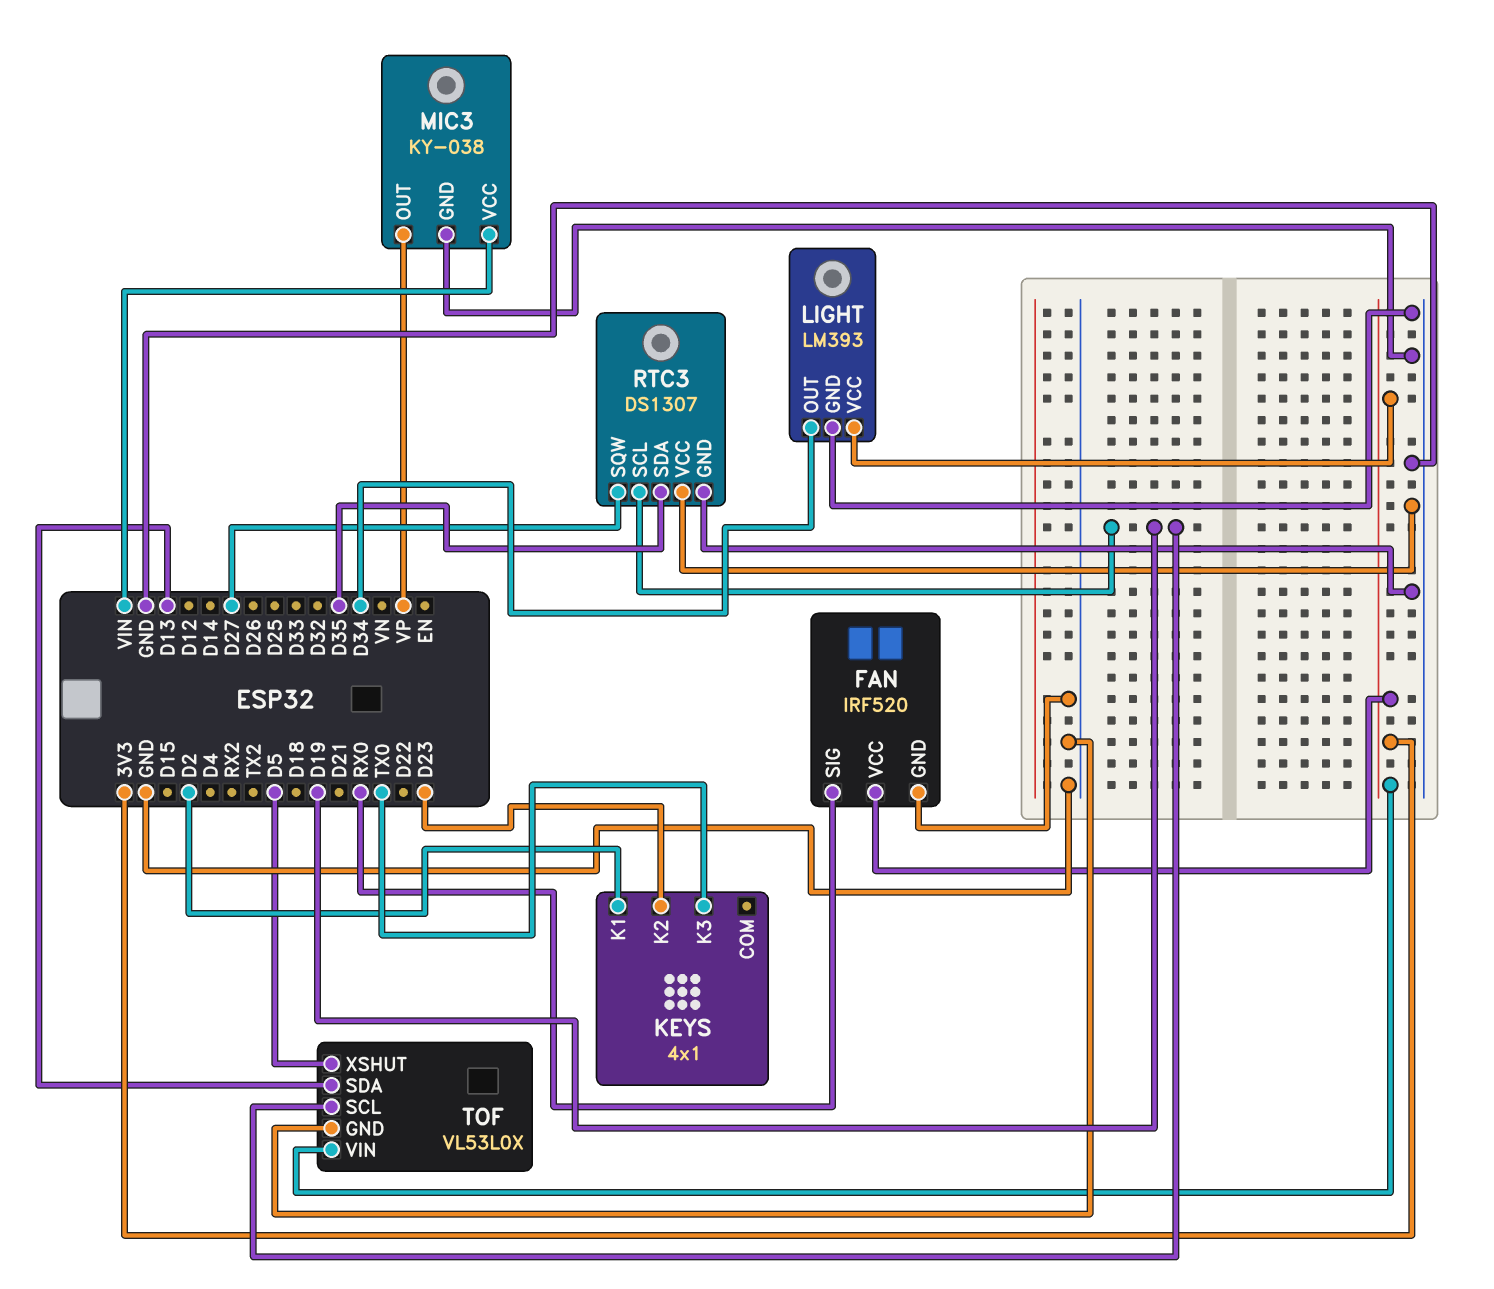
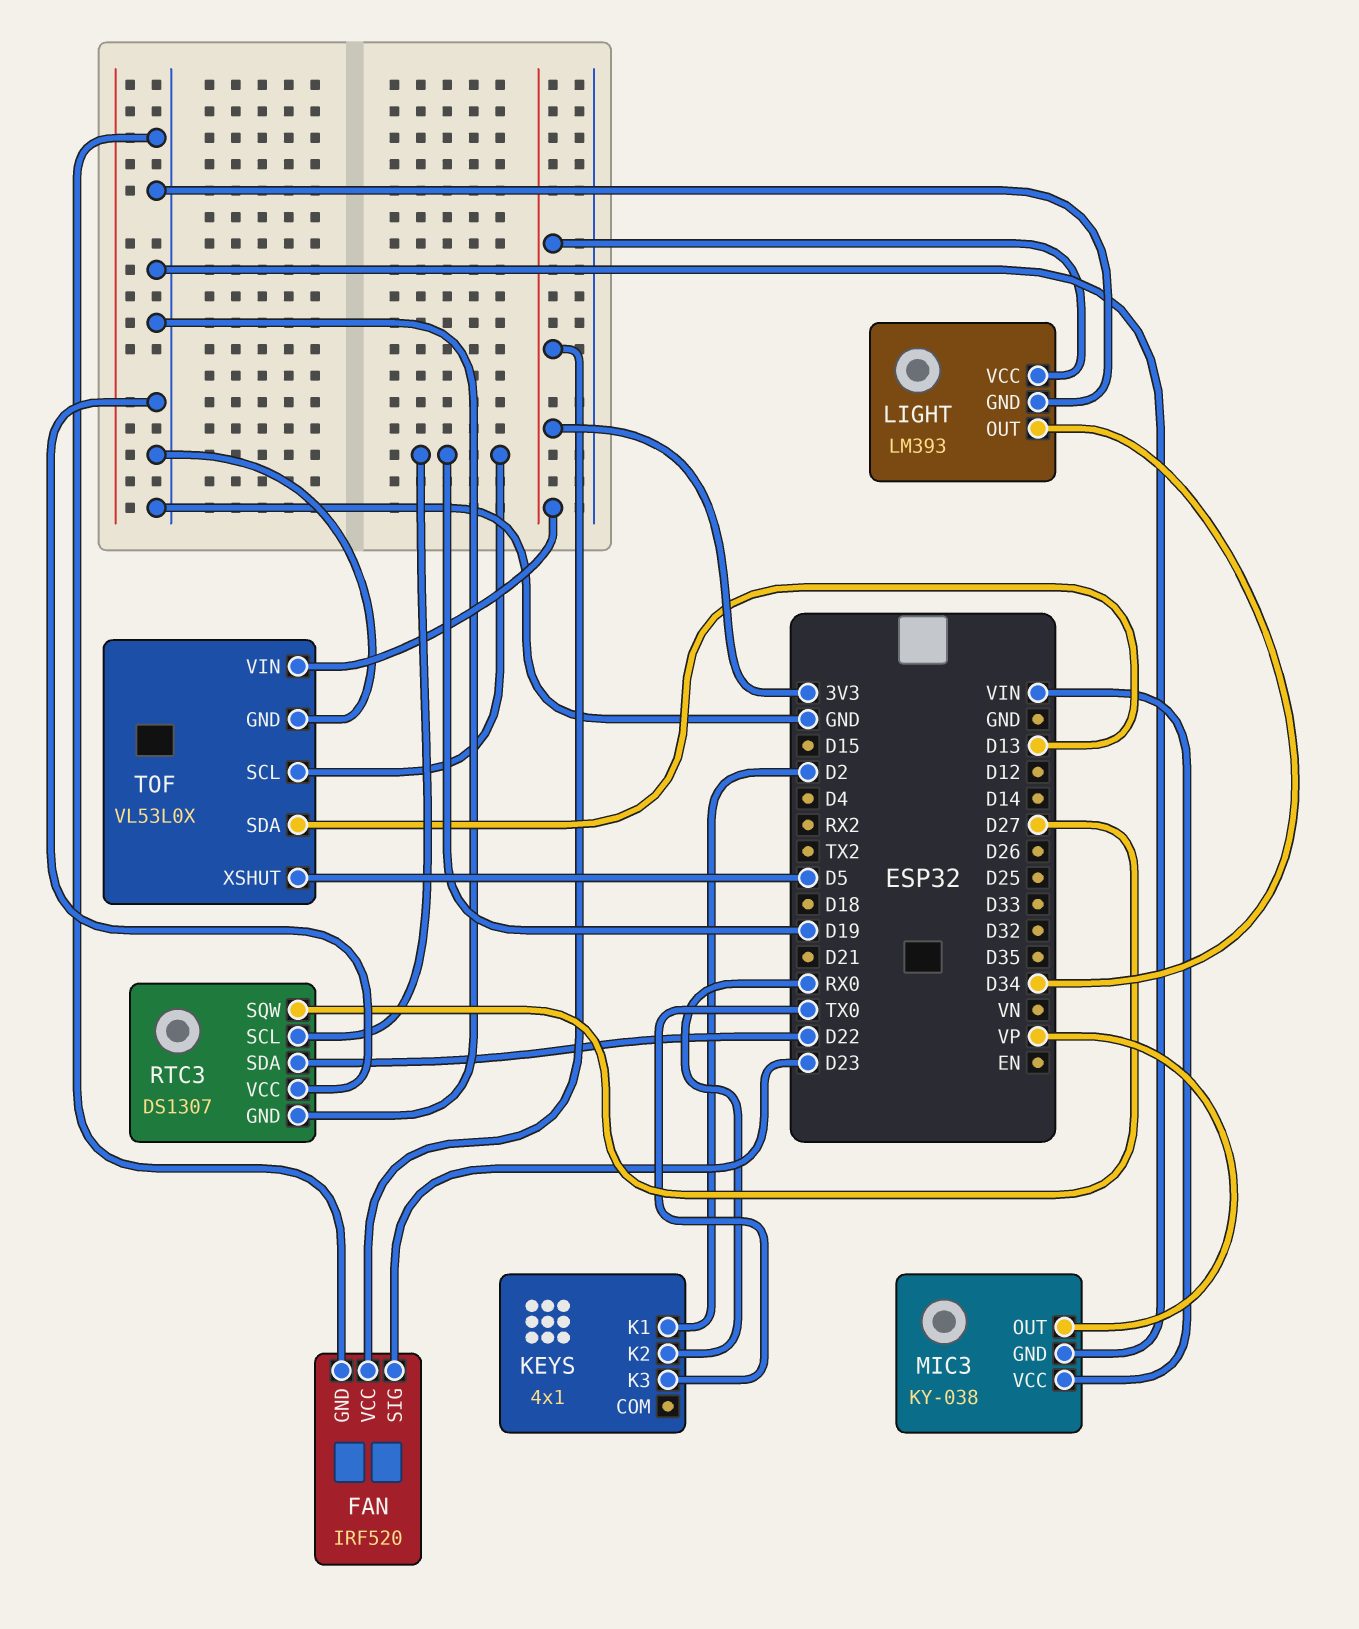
FAN pin SIG: RX0 -> D23
KEYS pin K2: D23 -> RX0
RTC3 pin SDA: D35 -> D22

